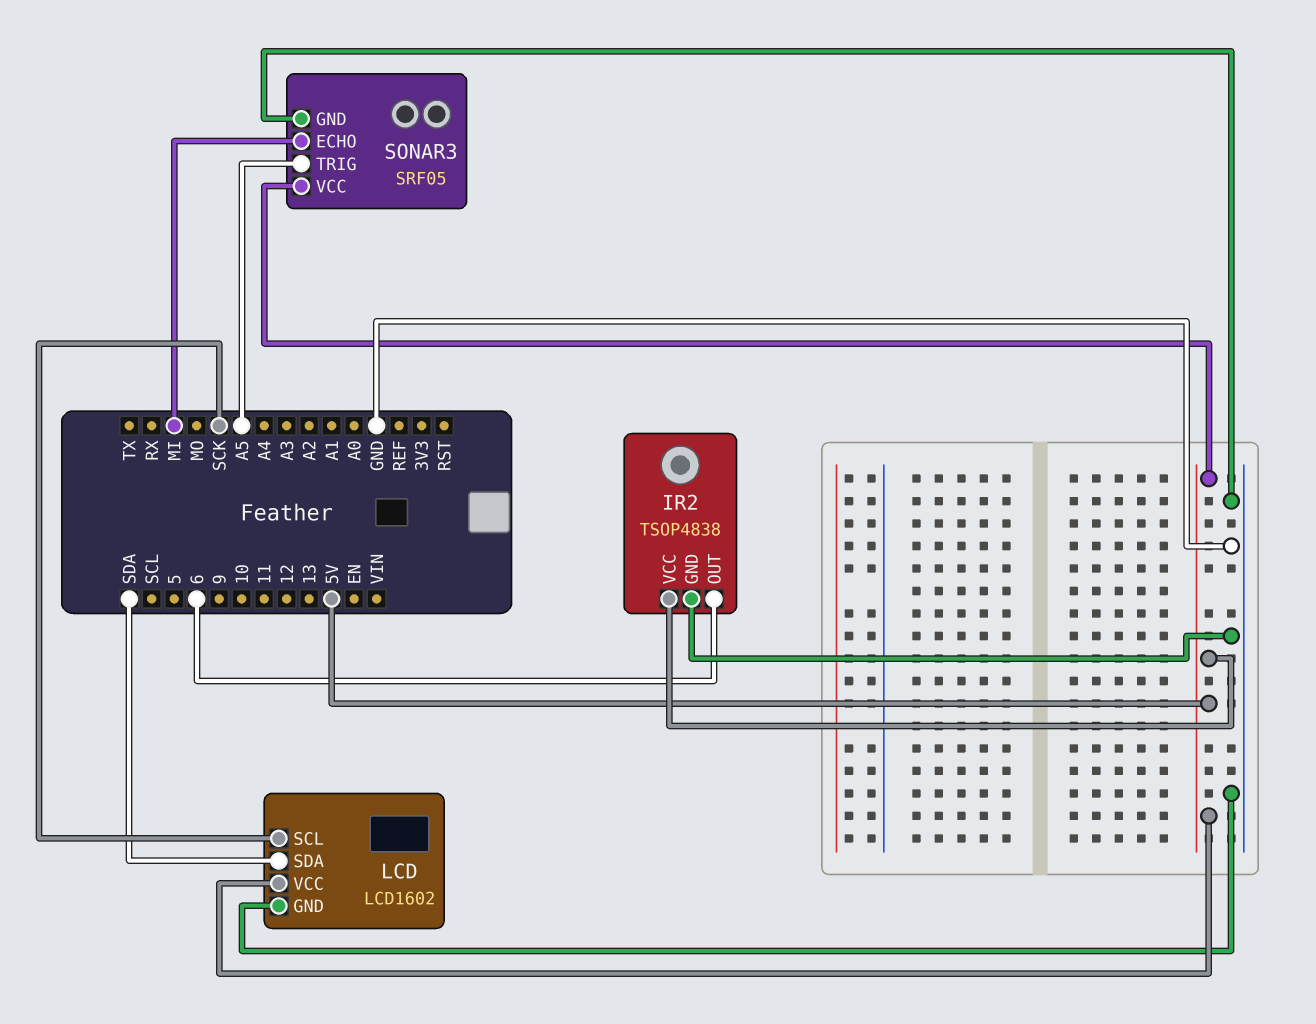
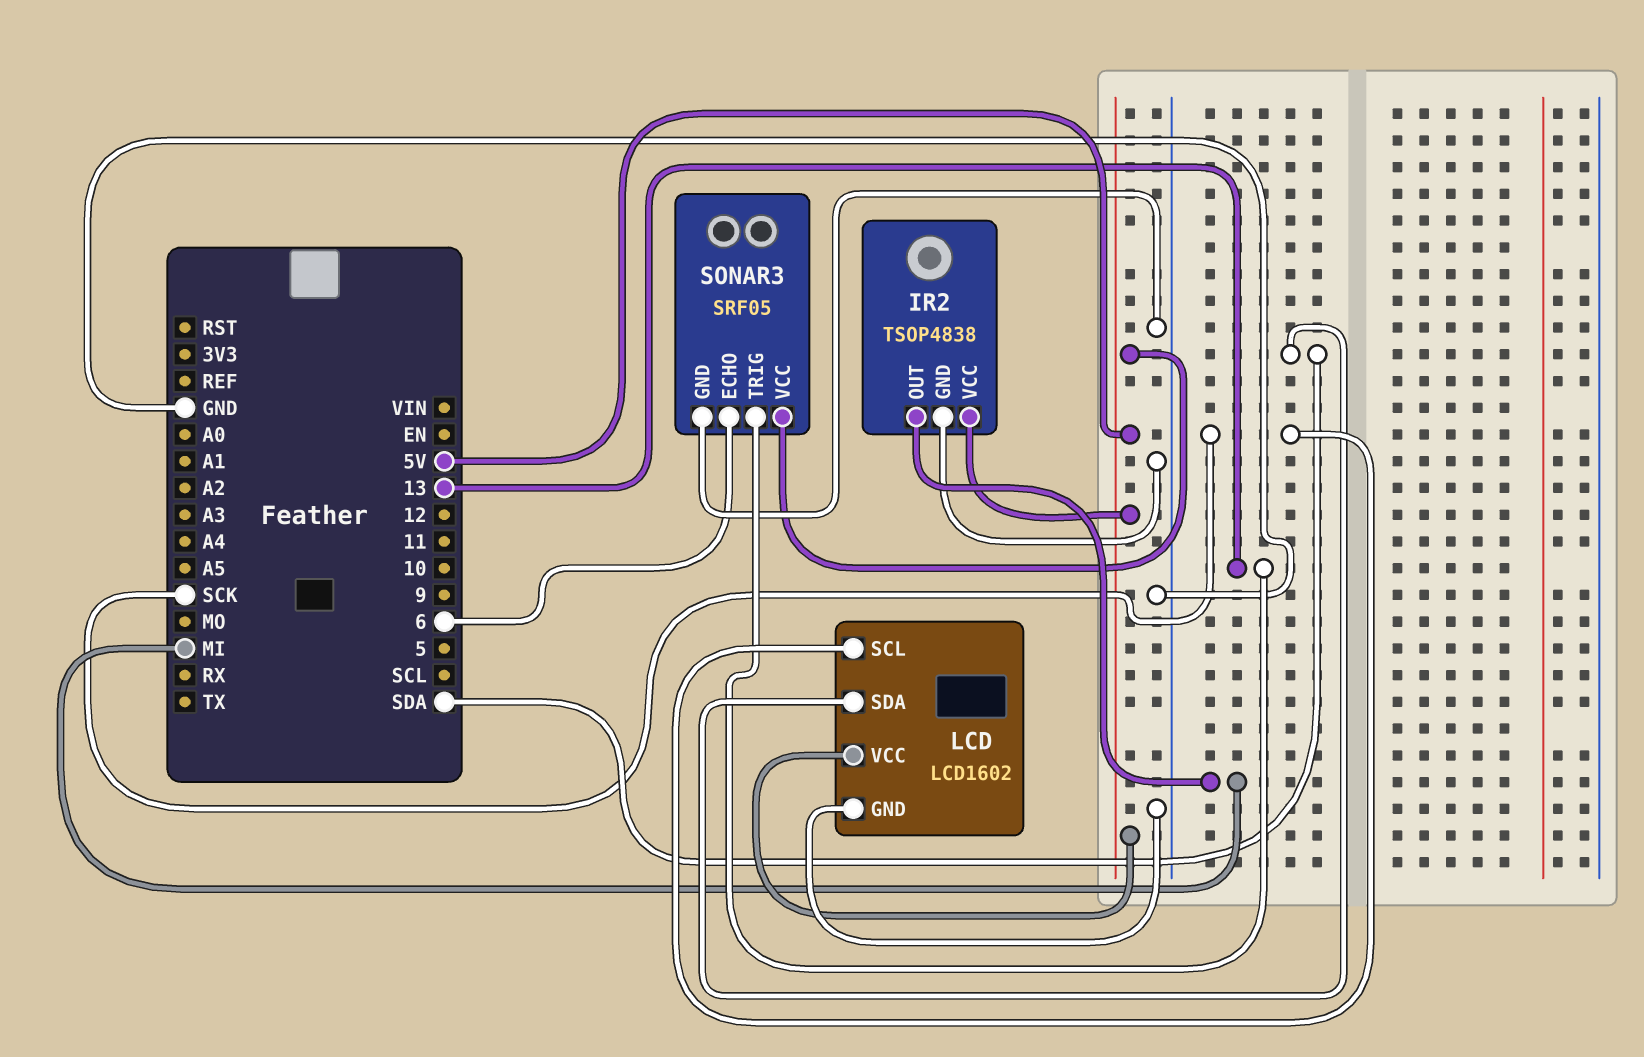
IR2 pin OUT: 6 -> MI
SONAR3 pin ECHO: MI -> 6
SONAR3 pin TRIG: A5 -> 13

